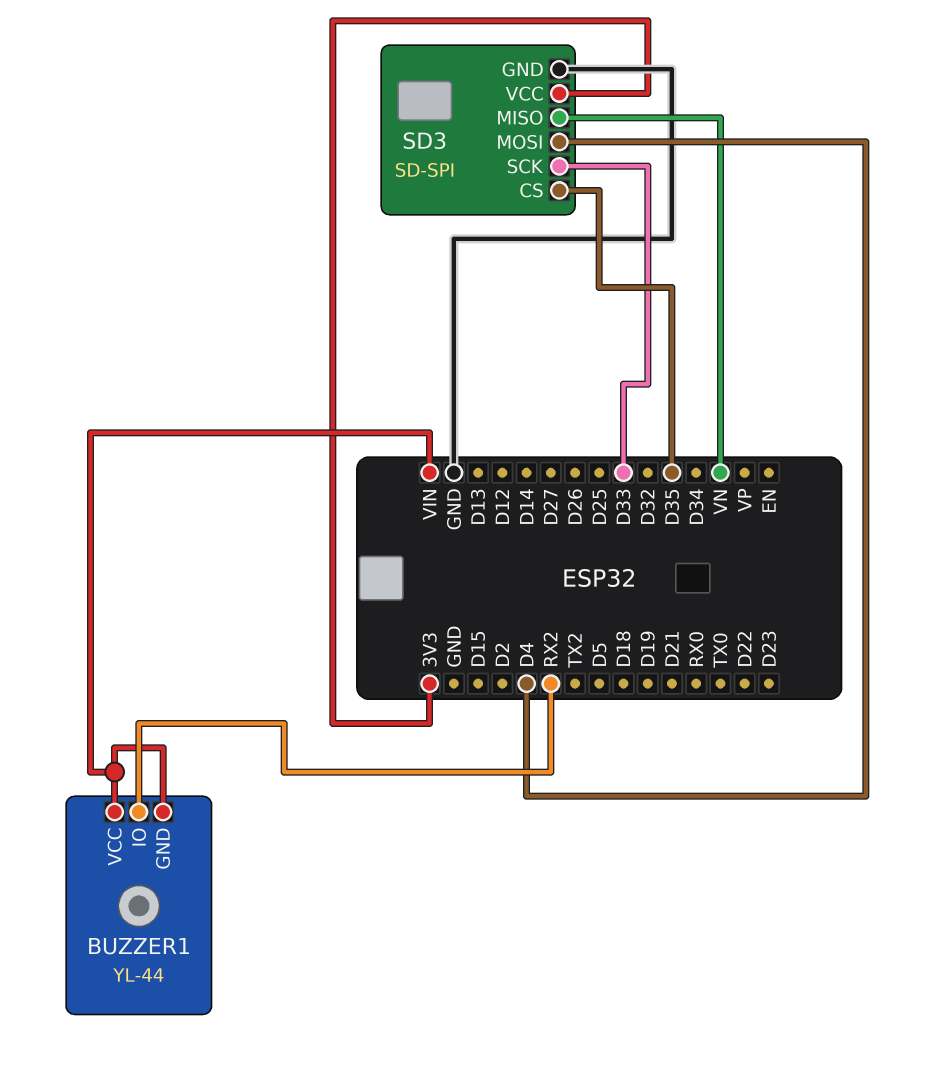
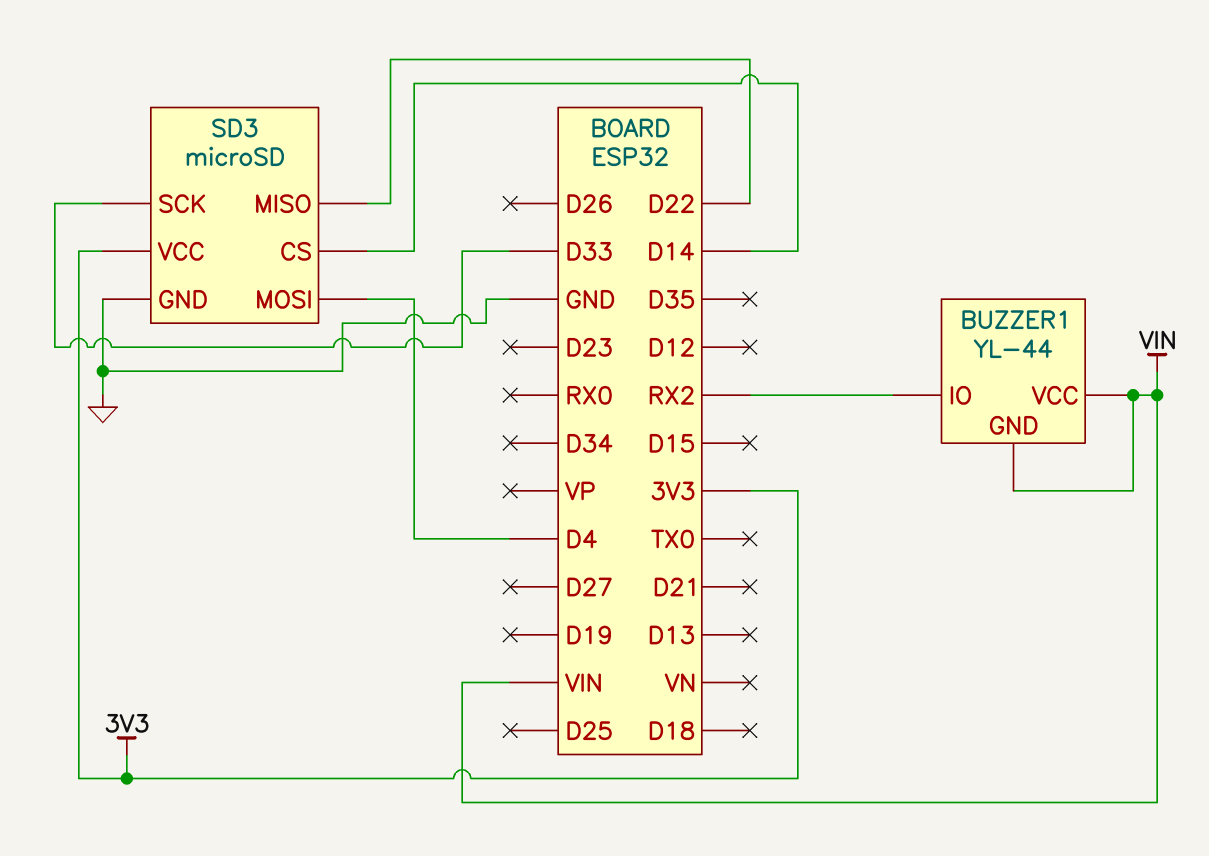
SD3: SD-SPI -> microSD
SD3 pin CS: D35 -> D14
SD3 pin MISO: VN -> D22

